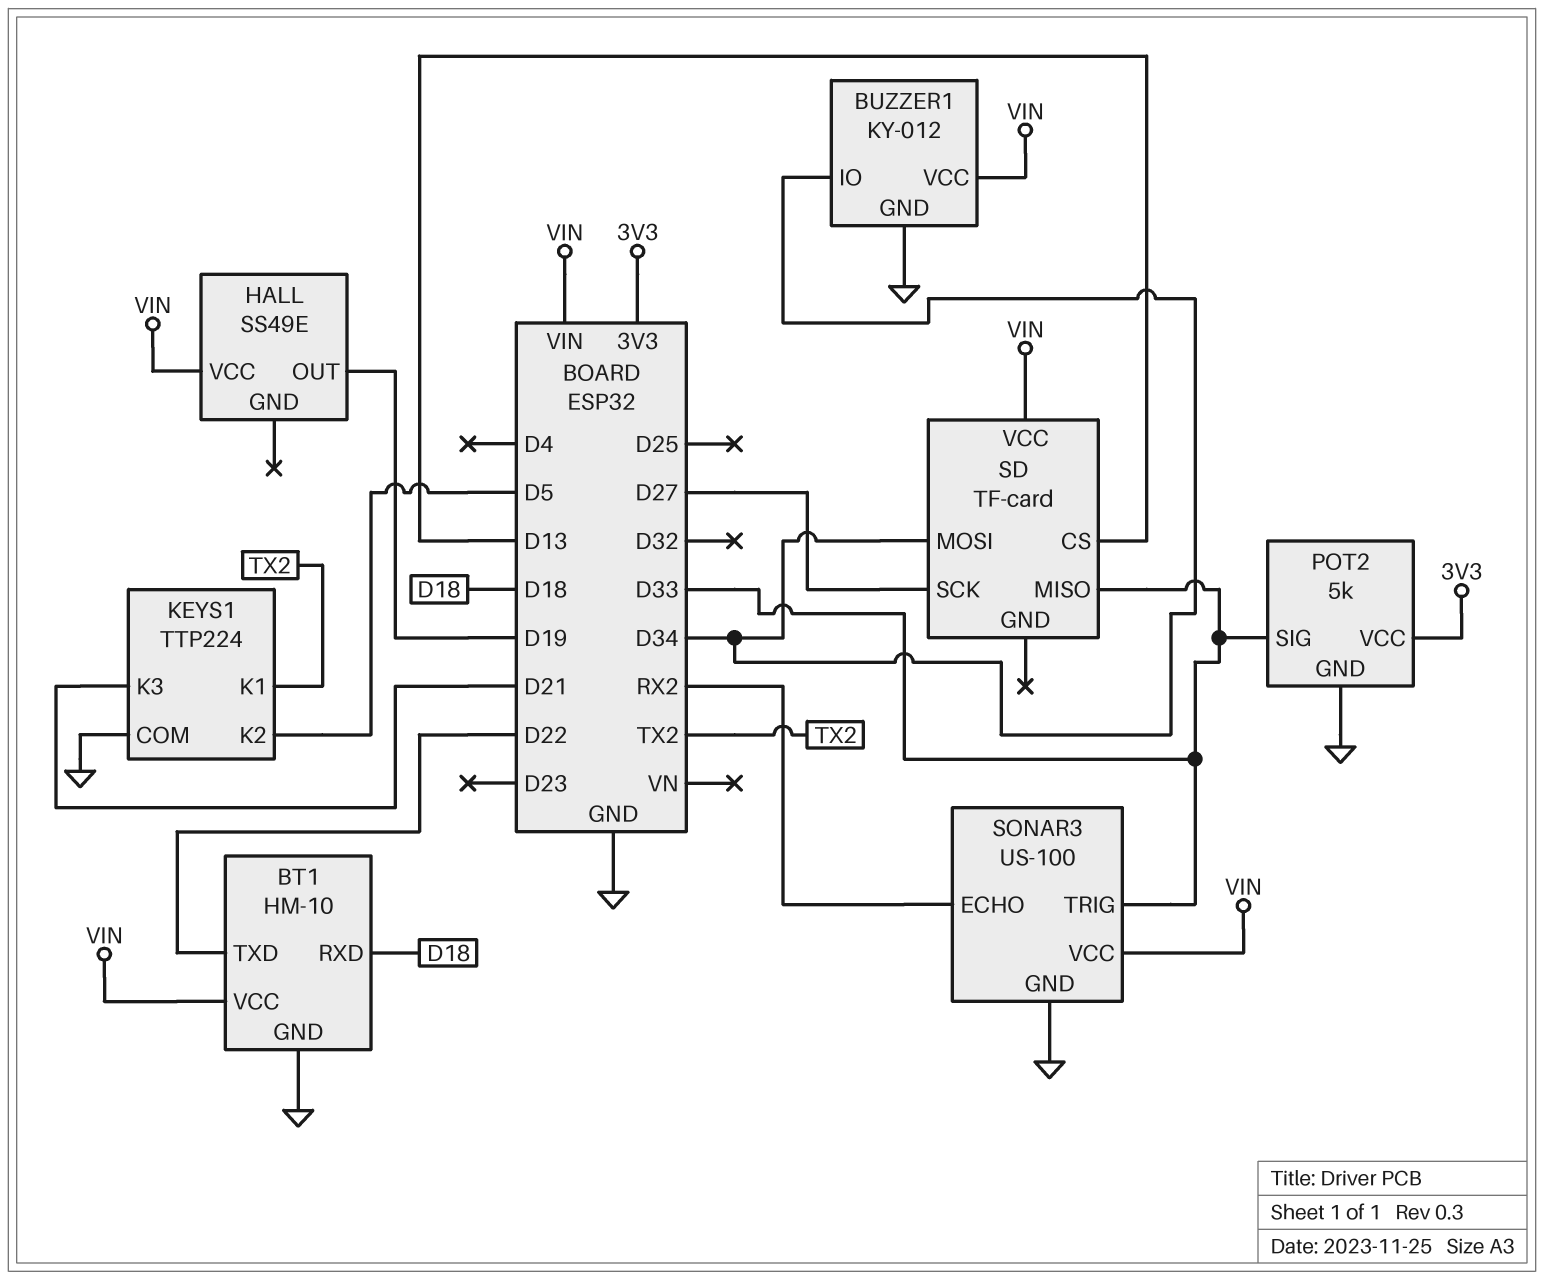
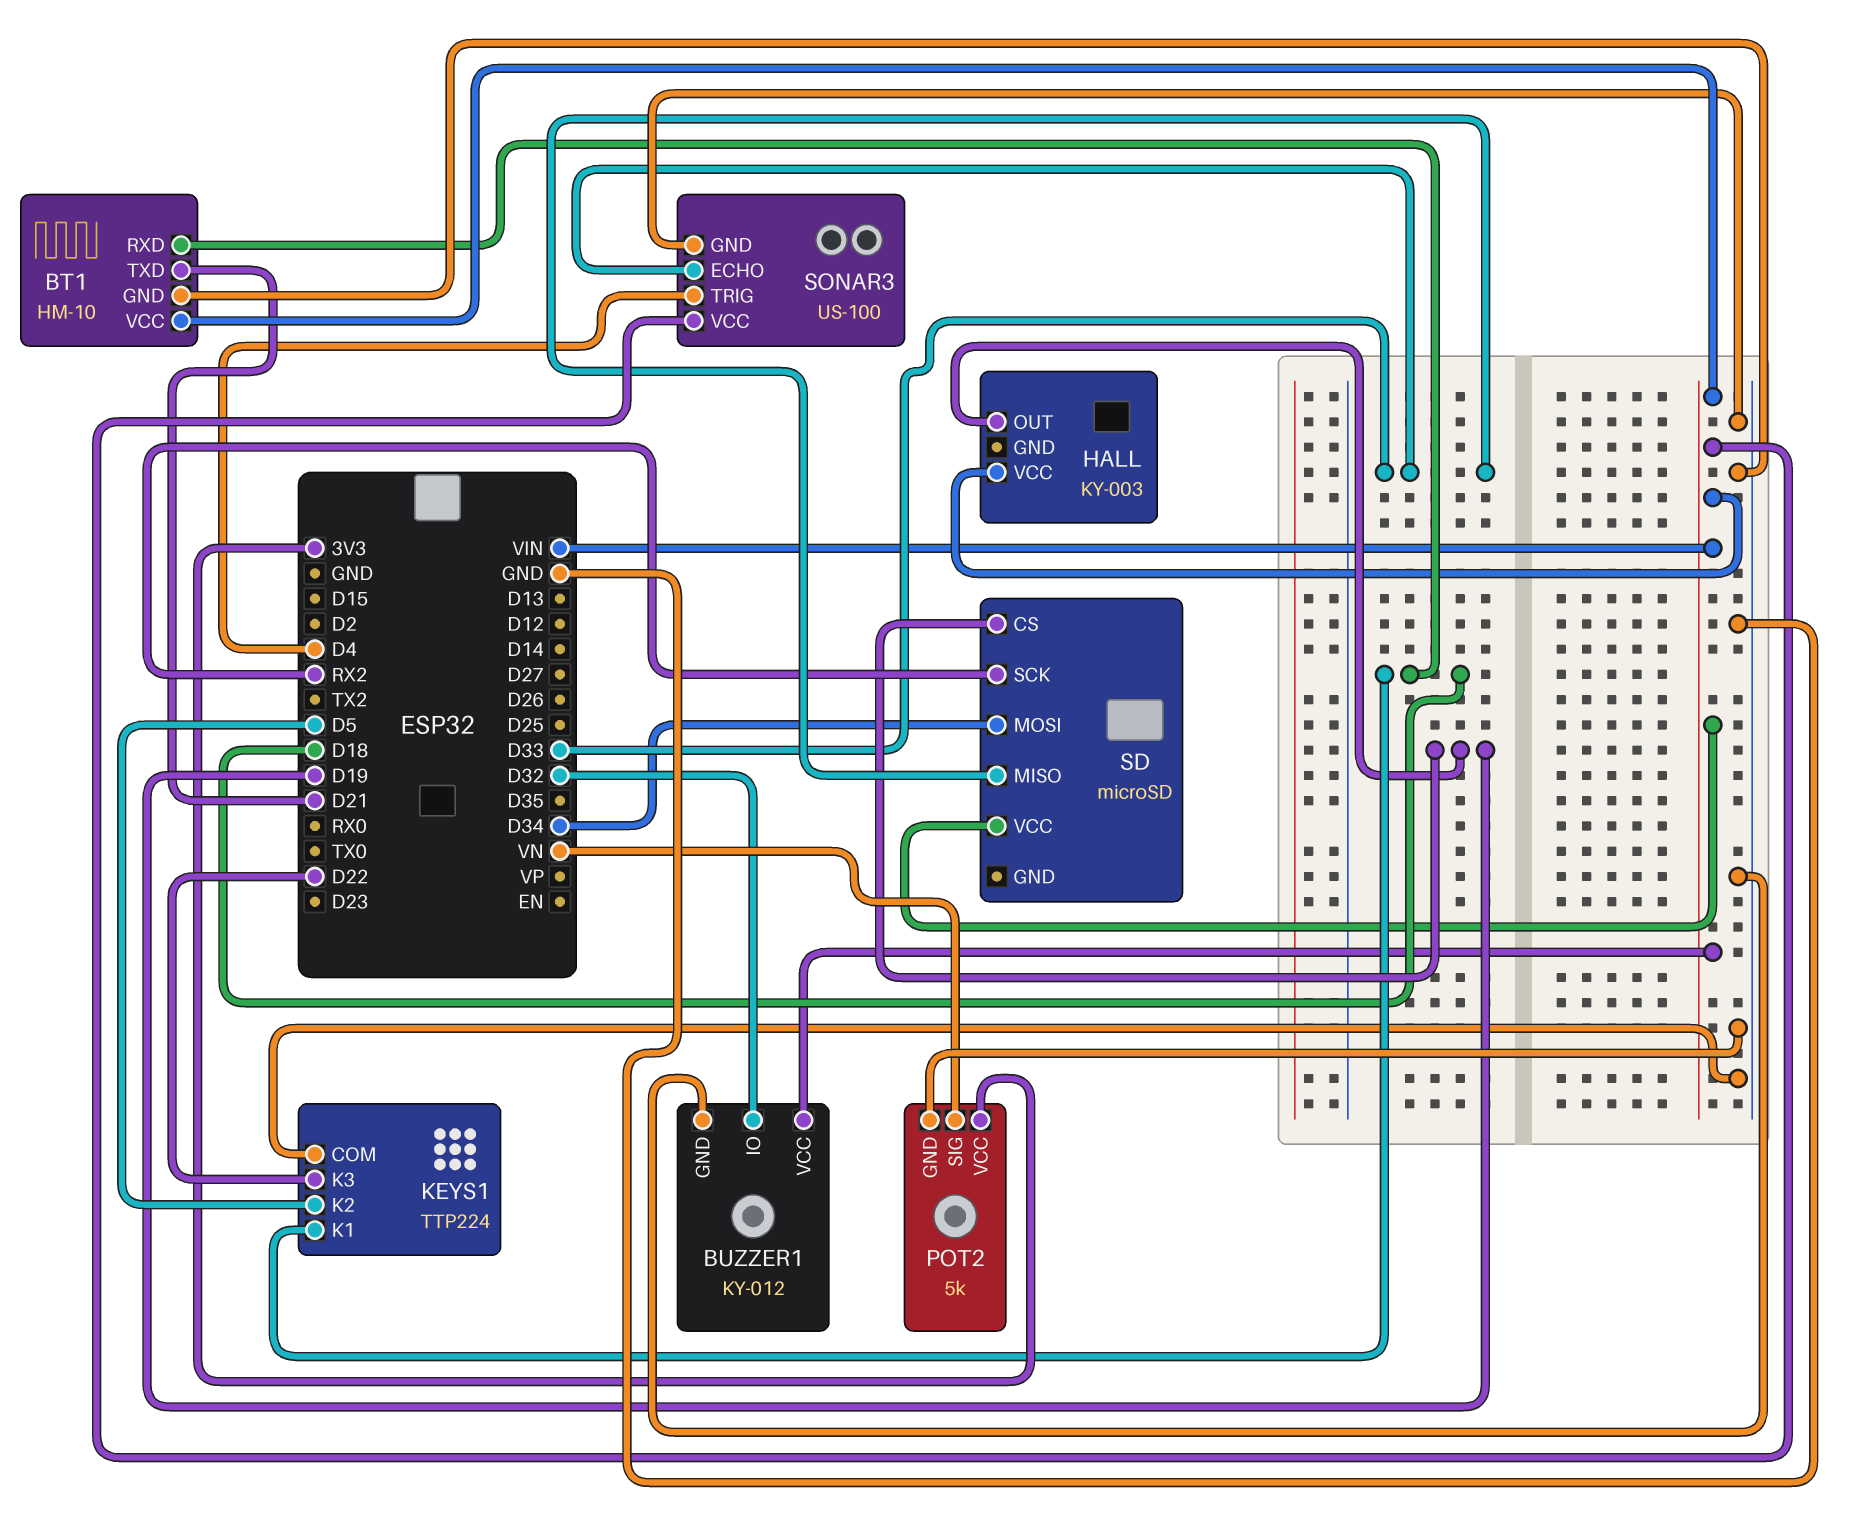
BT1 pin TXD: D22 -> D21
BUZZER1 pin IO: D34 -> D32
HALL: SS49E -> KY-003
KEYS1 pin K1: TX2 -> D18
KEYS1 pin K3: D21 -> D22
POT2 pin SIG: D33 -> VN
SD: TF-card -> microSD
SD pin CS: D13 -> D19
SD pin SCK: D27 -> RX2
SONAR3 pin ECHO: RX2 -> D33
SONAR3 pin TRIG: D33 -> D4

